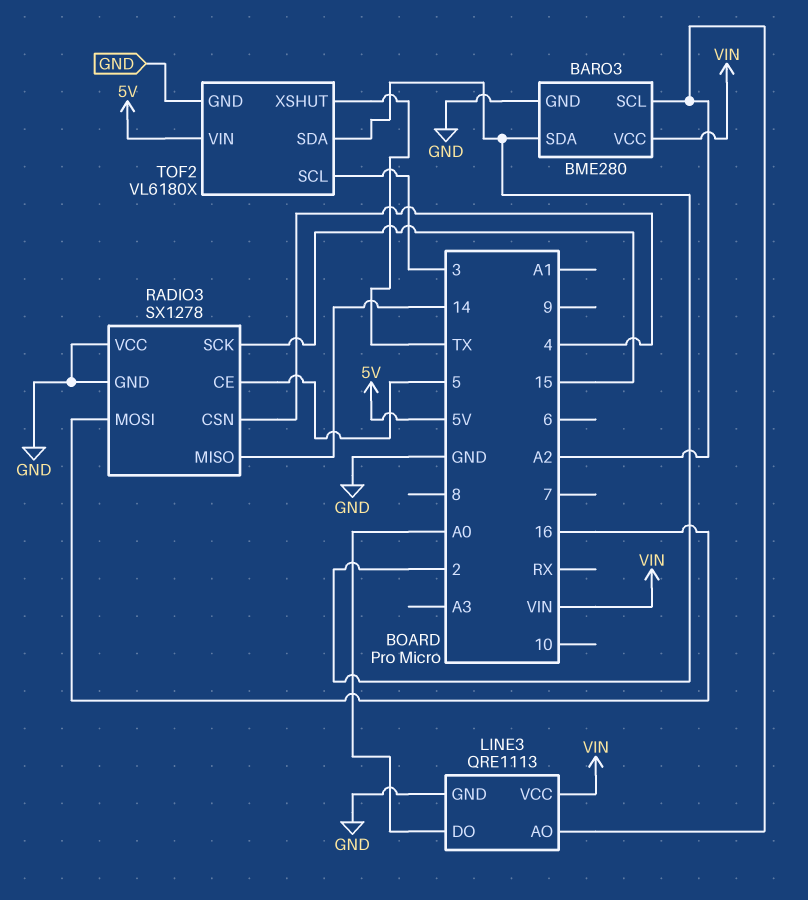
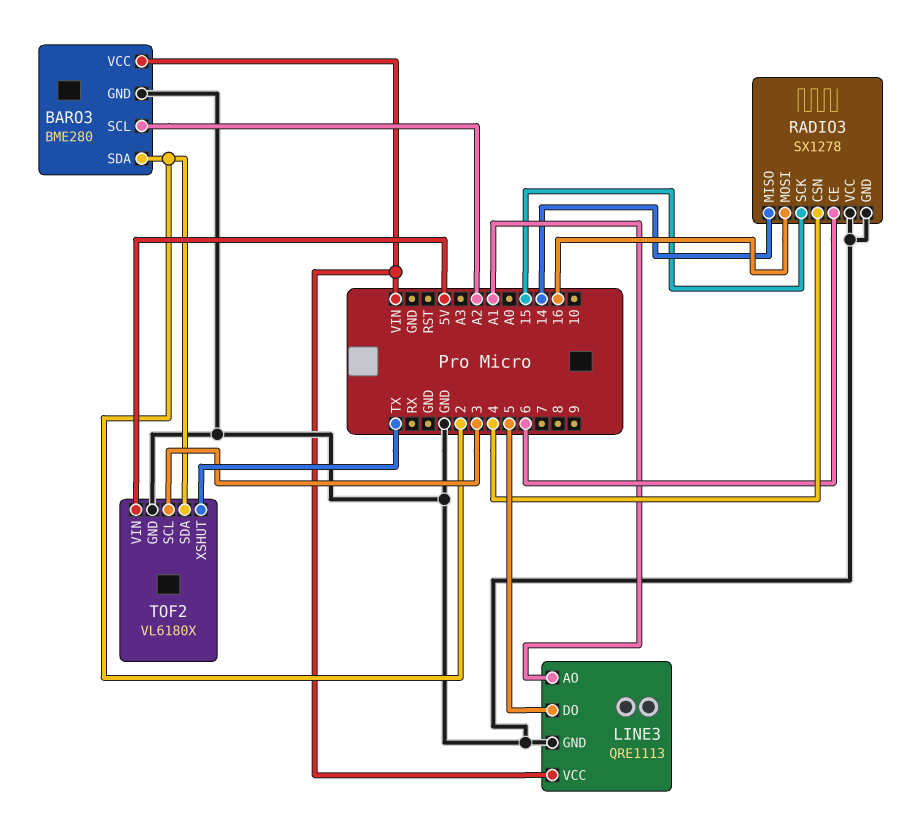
LINE3 pin AO: A2 -> A1
LINE3 pin DO: A0 -> 5
RADIO3 pin CE: 5 -> 6

